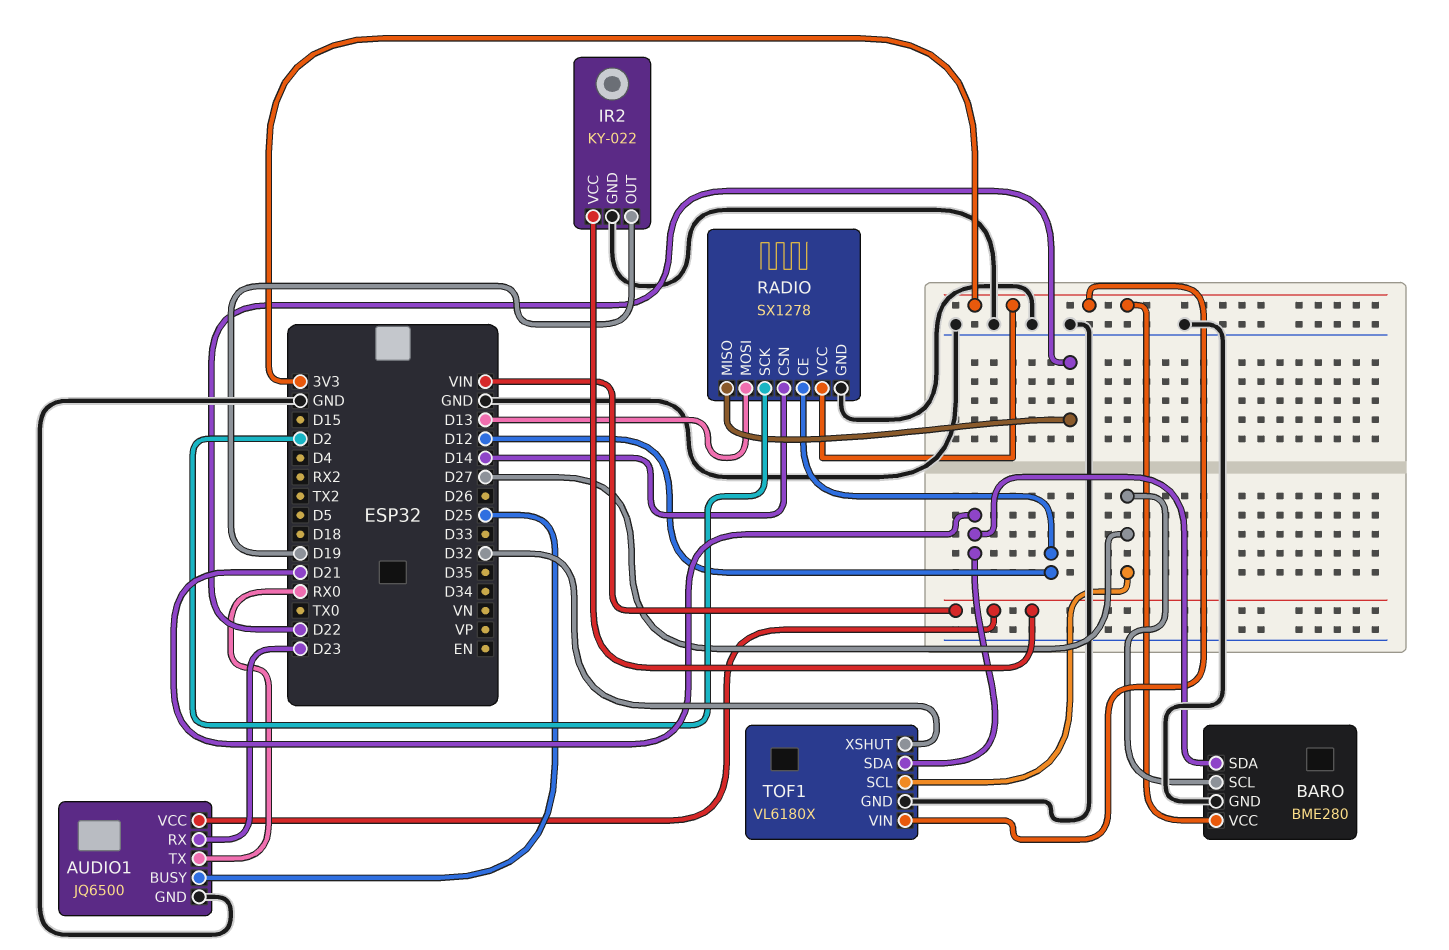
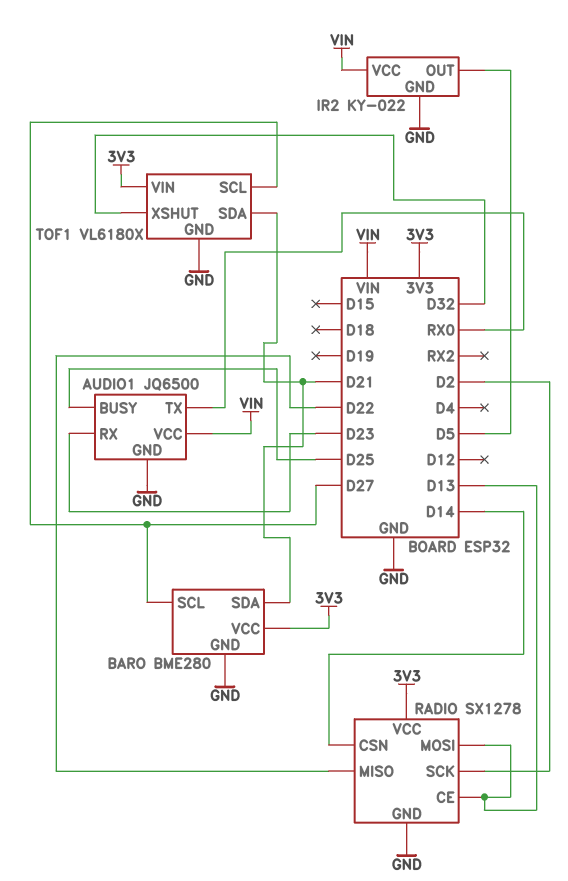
IR2 pin OUT: D19 -> D5
RADIO pin CE: D12 -> D13

